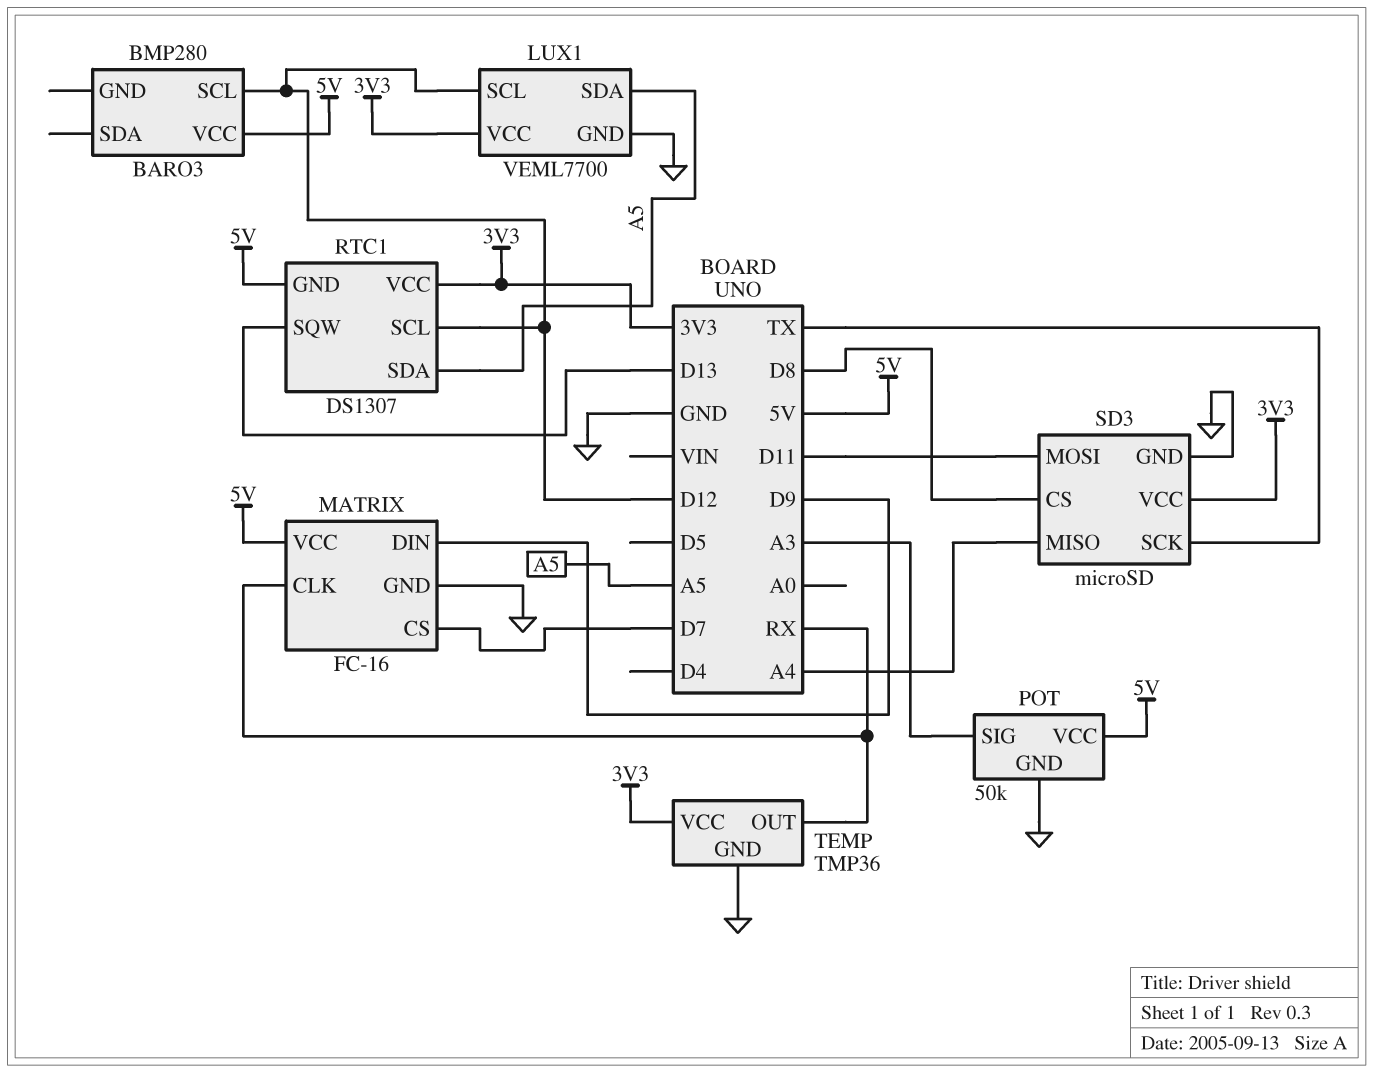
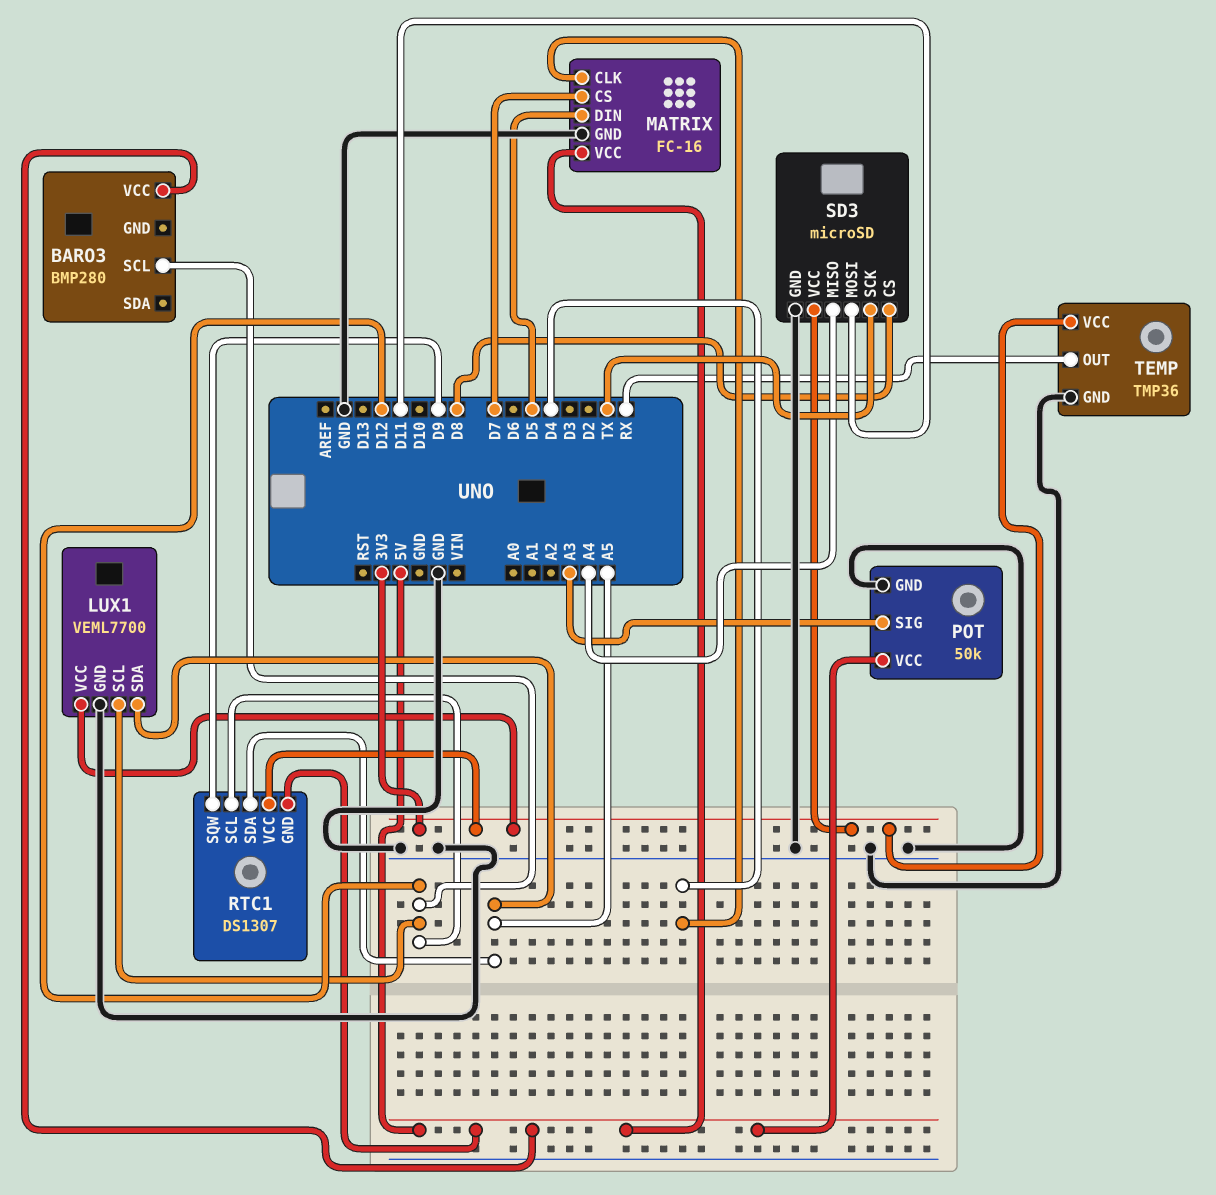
MATRIX pin CLK: RX -> D4
MATRIX pin DIN: D9 -> D5
RTC1 pin SQW: D13 -> D9

